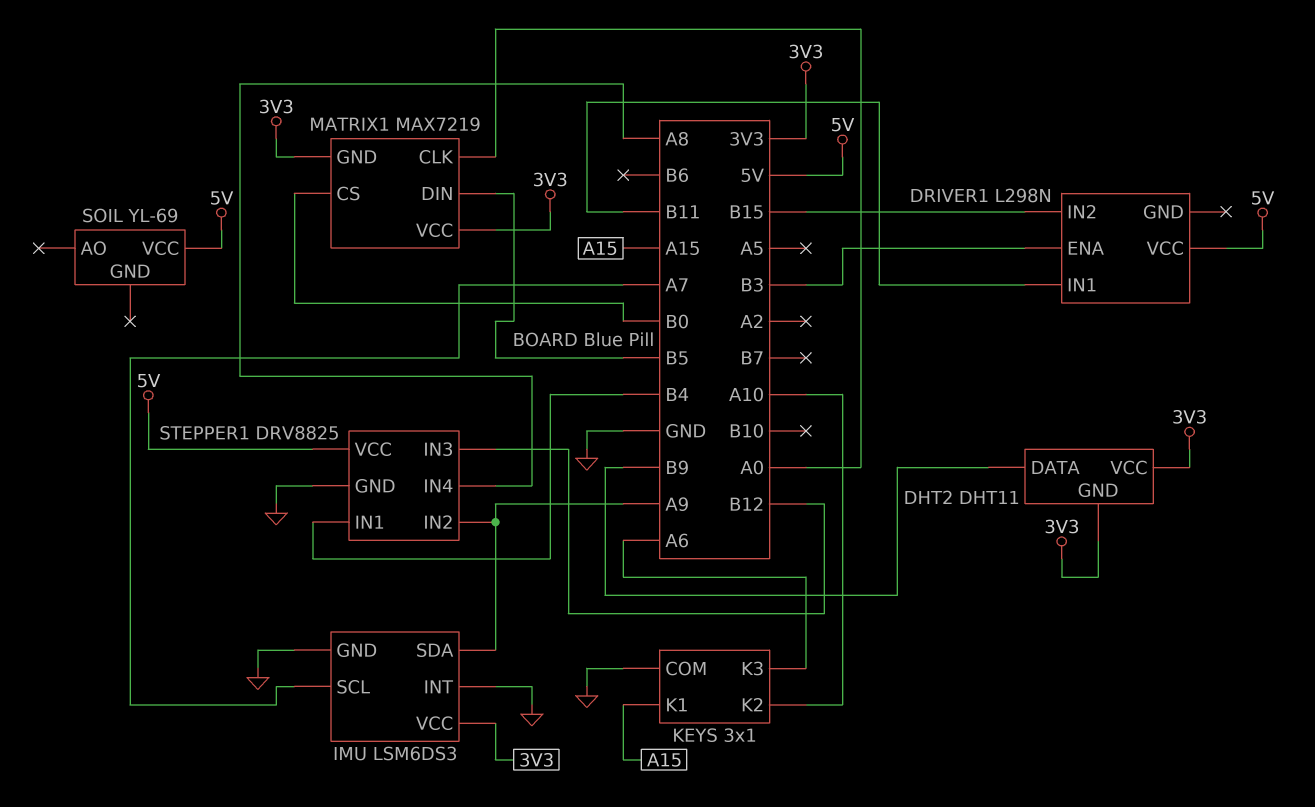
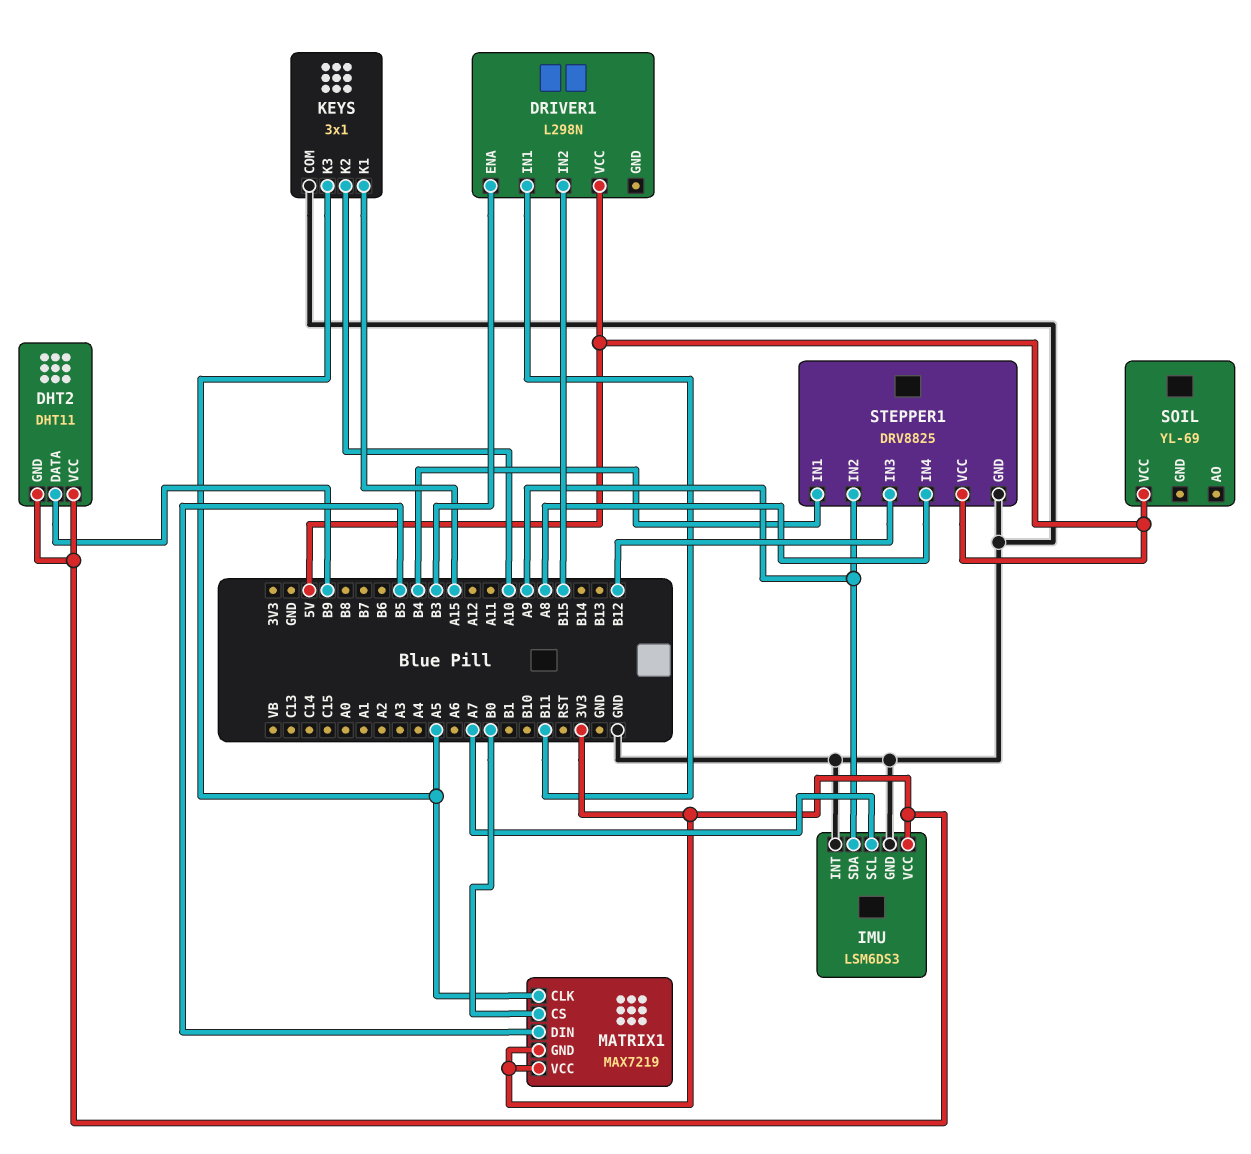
KEYS pin K3: A6 -> A5
MATRIX1 pin CLK: A0 -> A5

